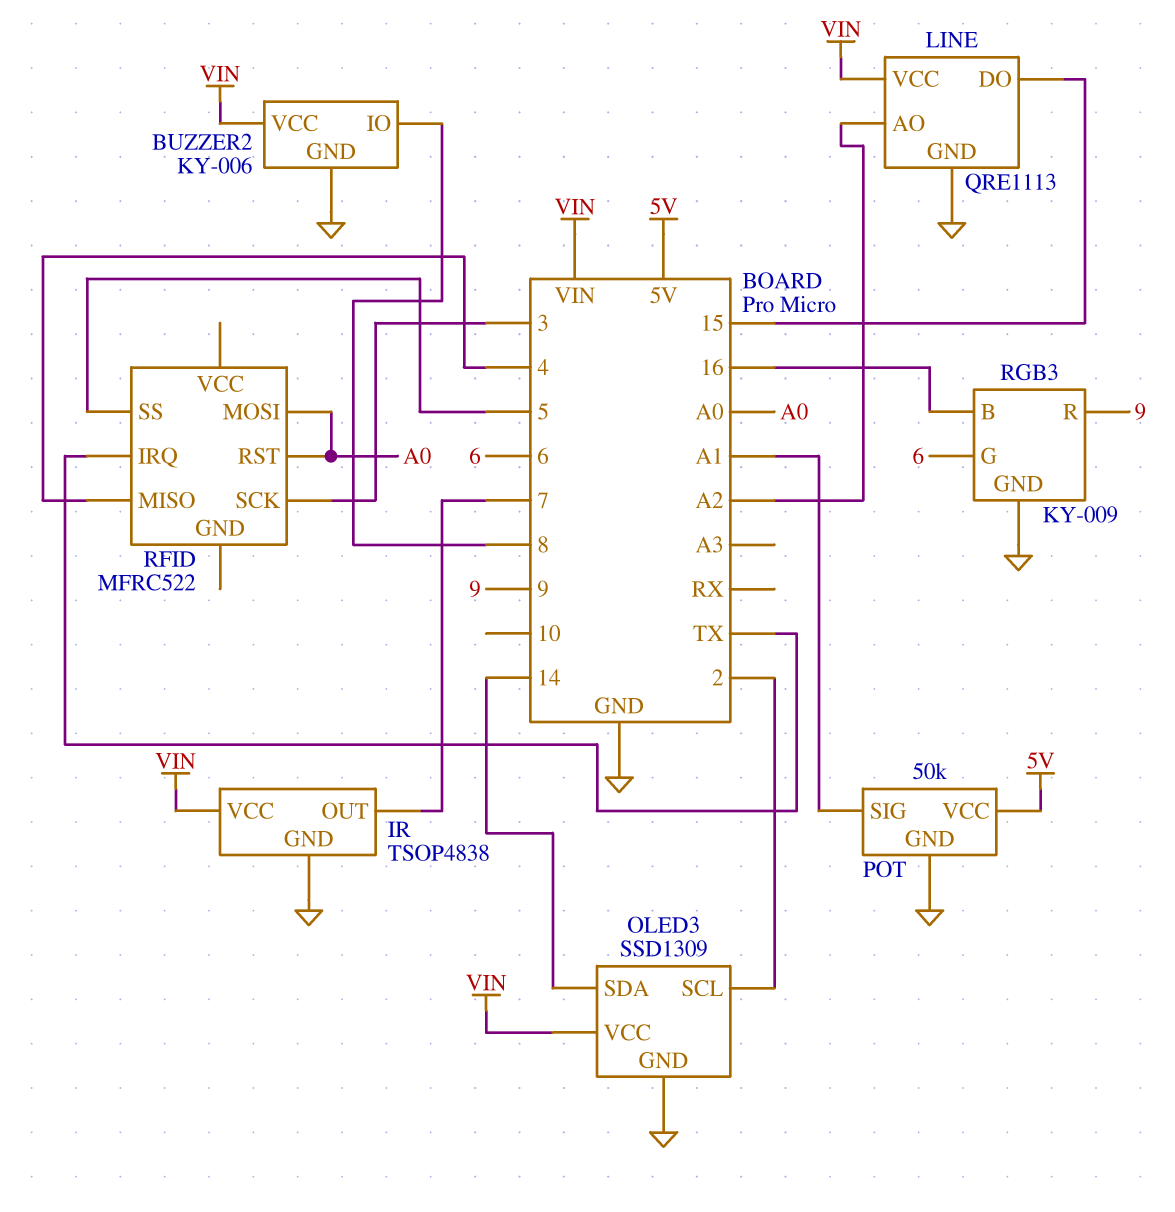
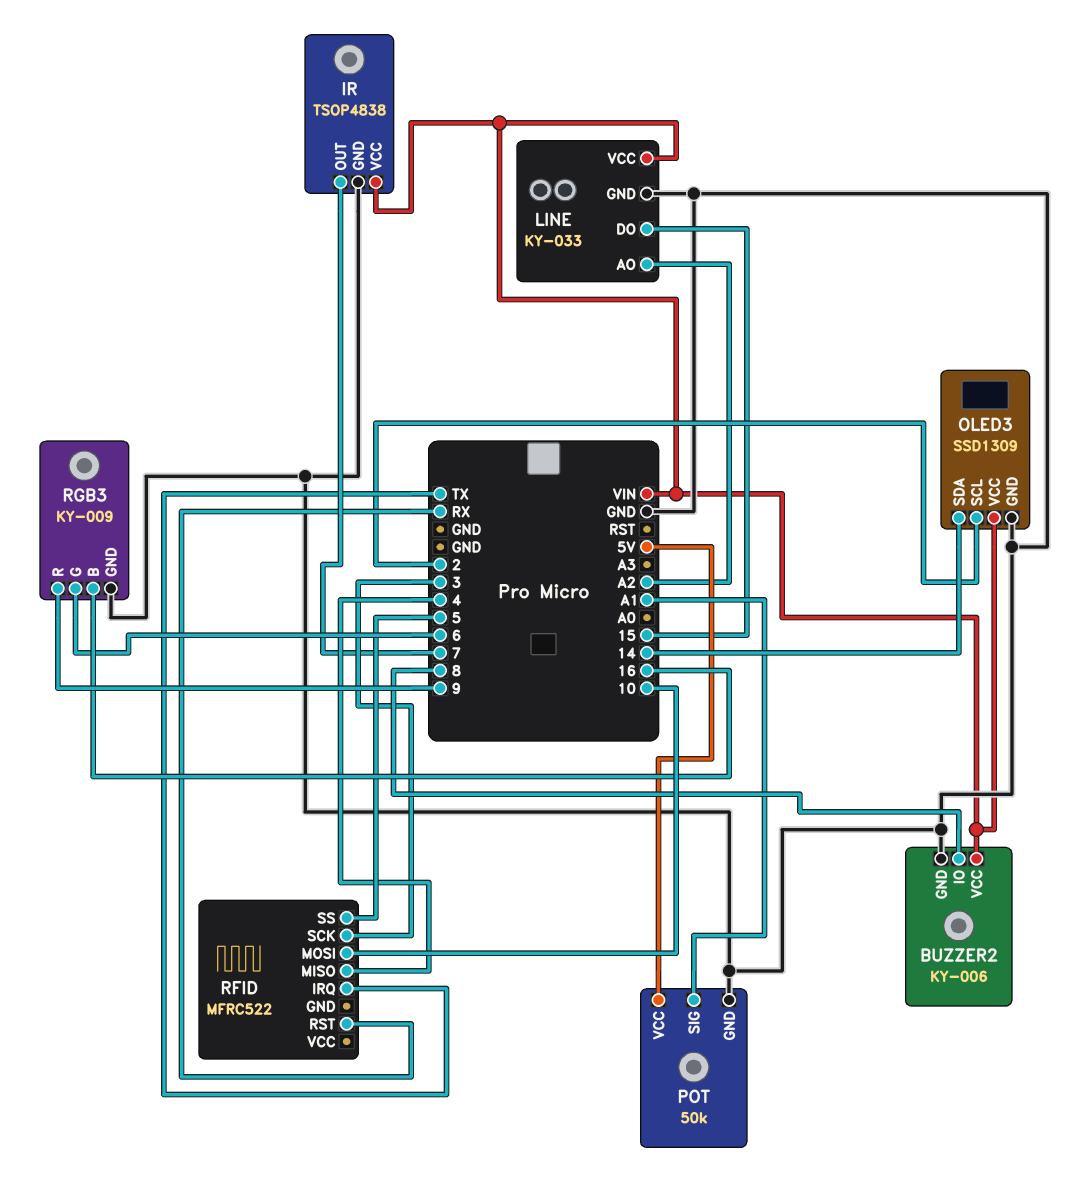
LINE: QRE1113 -> KY-033
RFID pin MOSI: A0 -> 10
RFID pin RST: A0 -> RX

